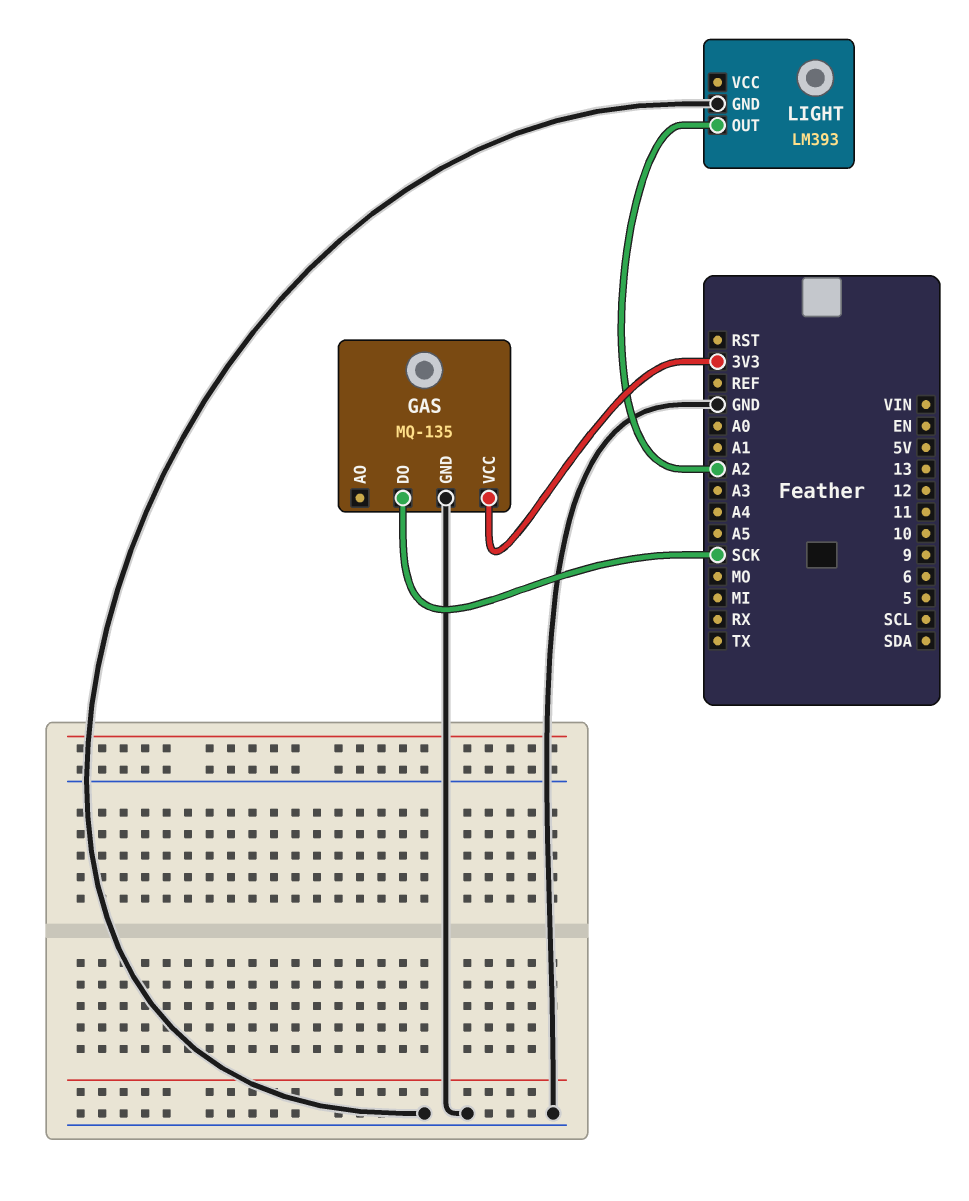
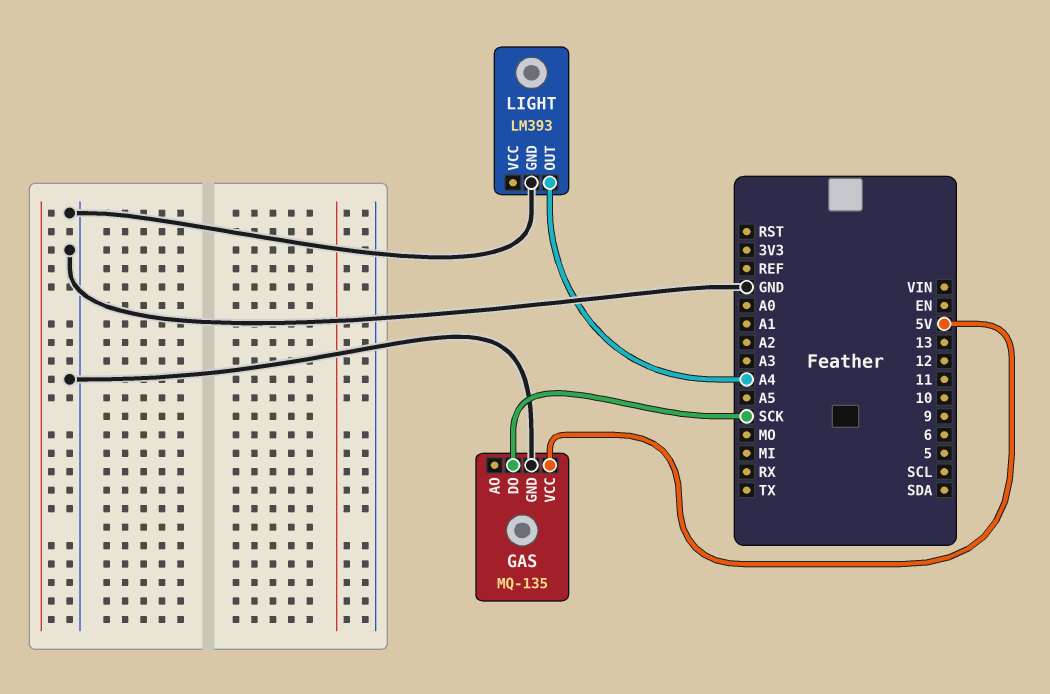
GAS pin VCC: 3V3 -> 5V
LIGHT pin OUT: A2 -> A4

